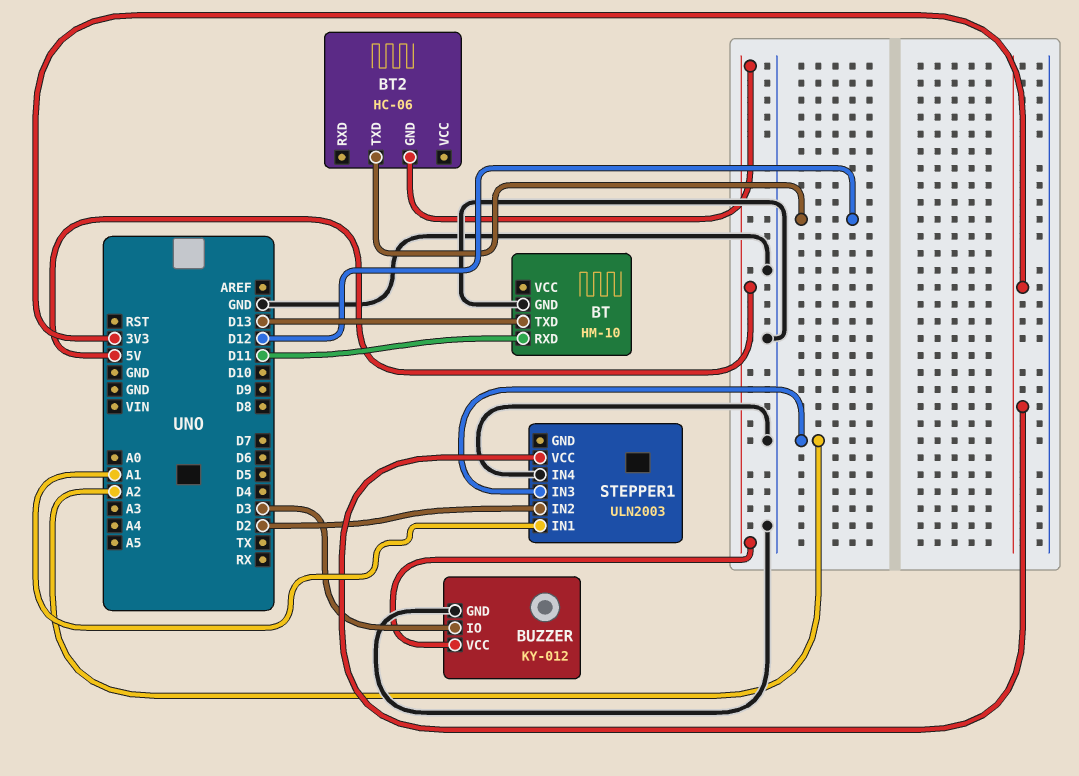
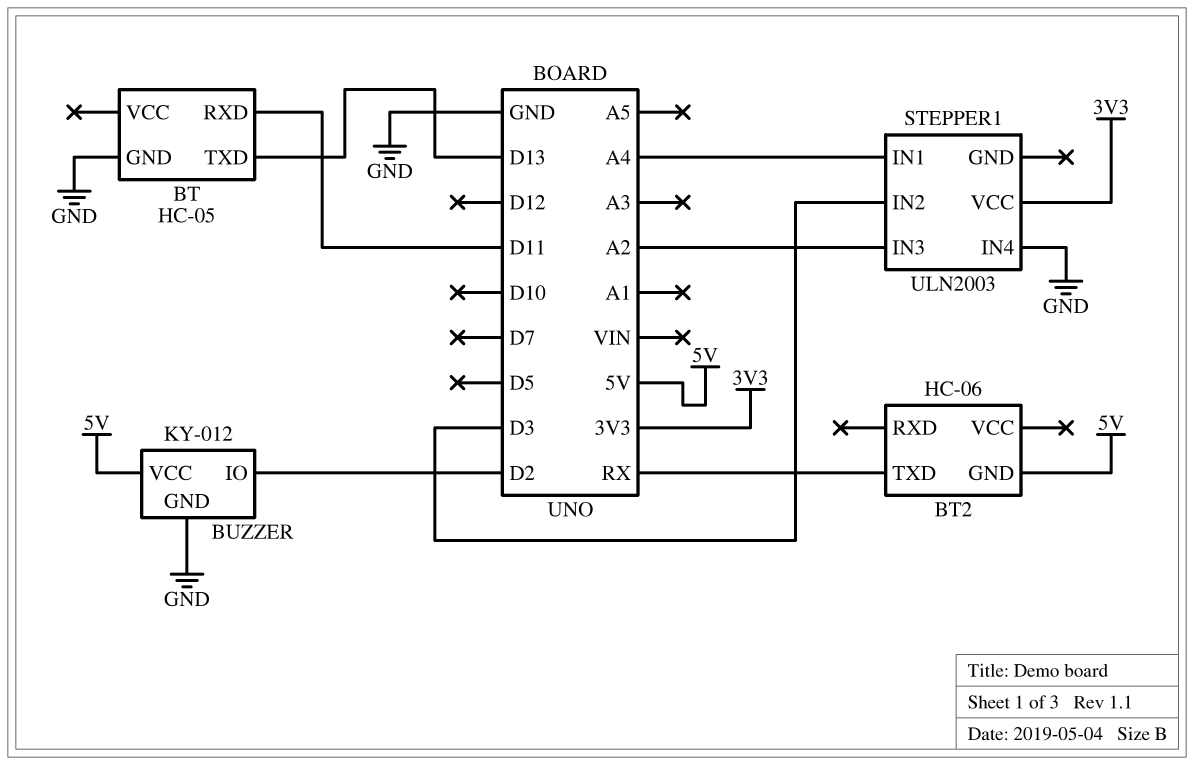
BT: HM-10 -> HC-05
BT2 pin TXD: D12 -> RX
BUZZER pin IO: D3 -> D2
STEPPER1 pin IN1: A1 -> A4
STEPPER1 pin IN2: D2 -> D3

